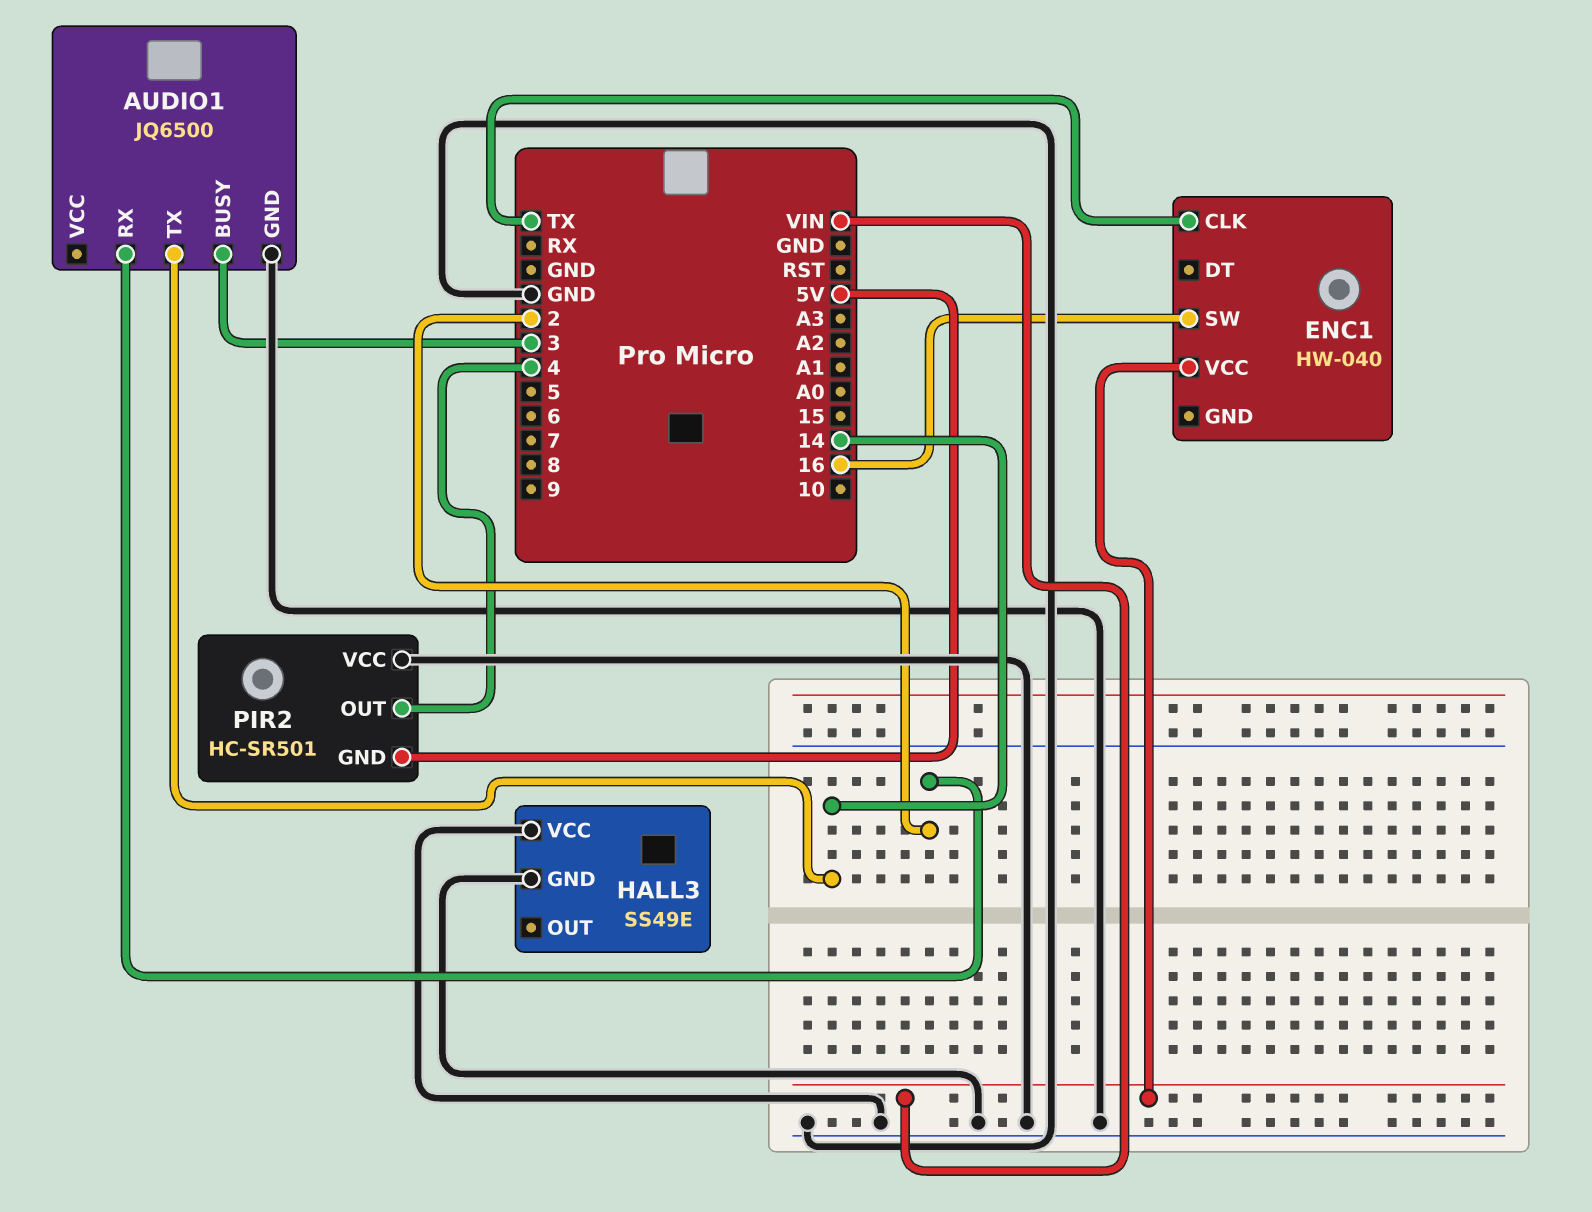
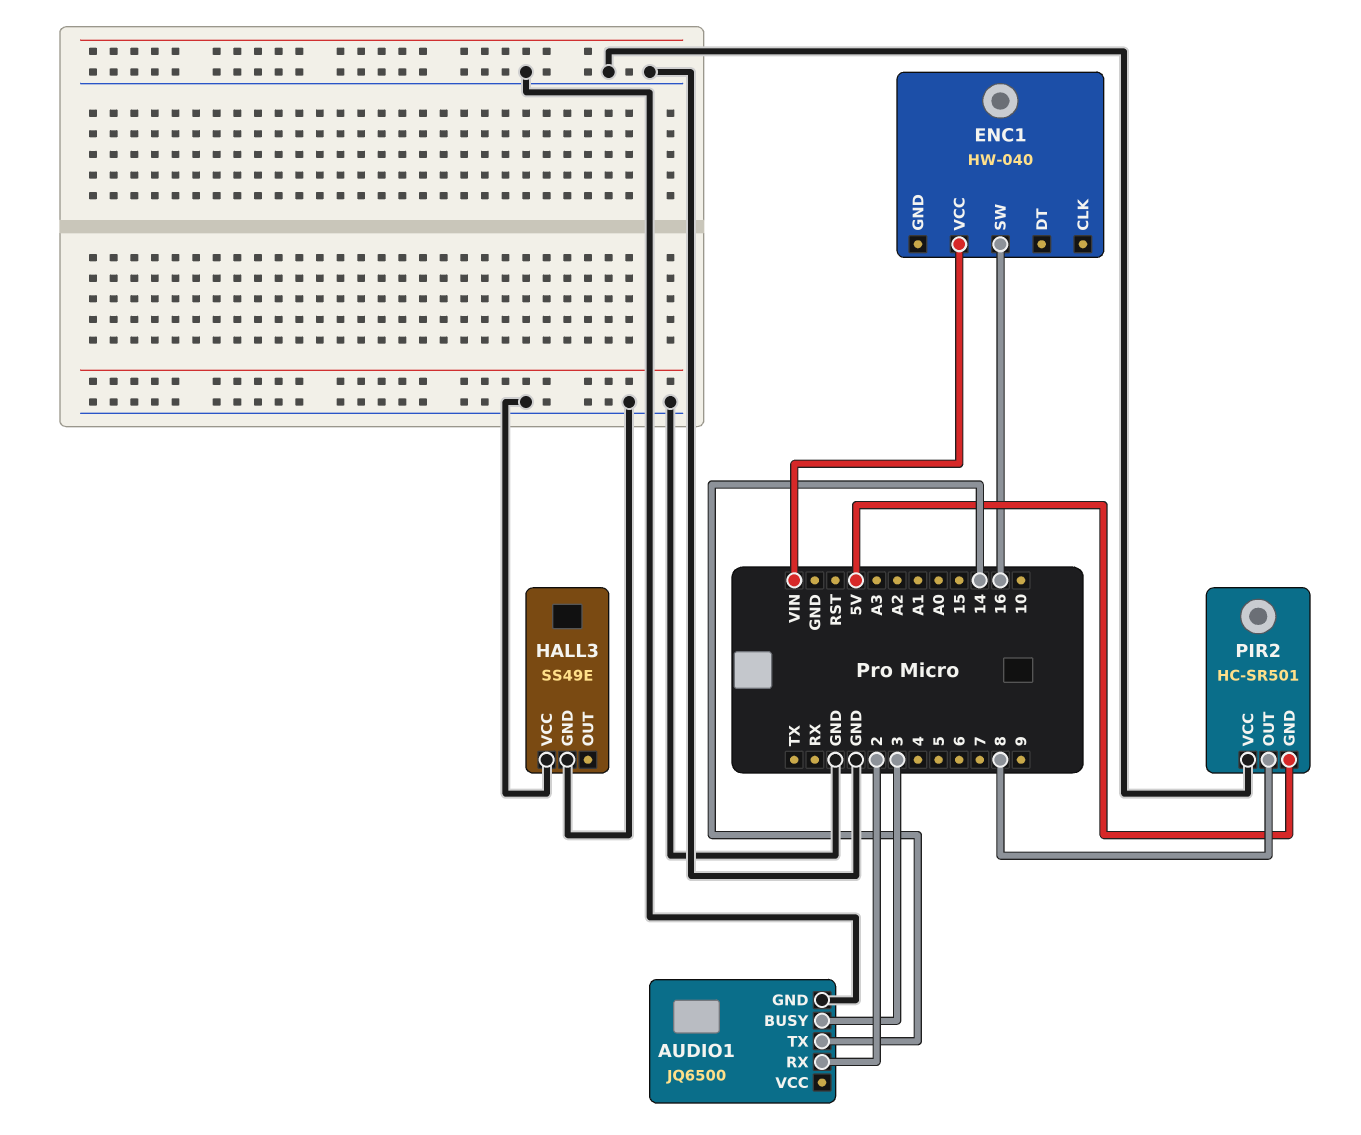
ENC1 pin CLK: TX -> none
PIR2 pin OUT: 4 -> 8

